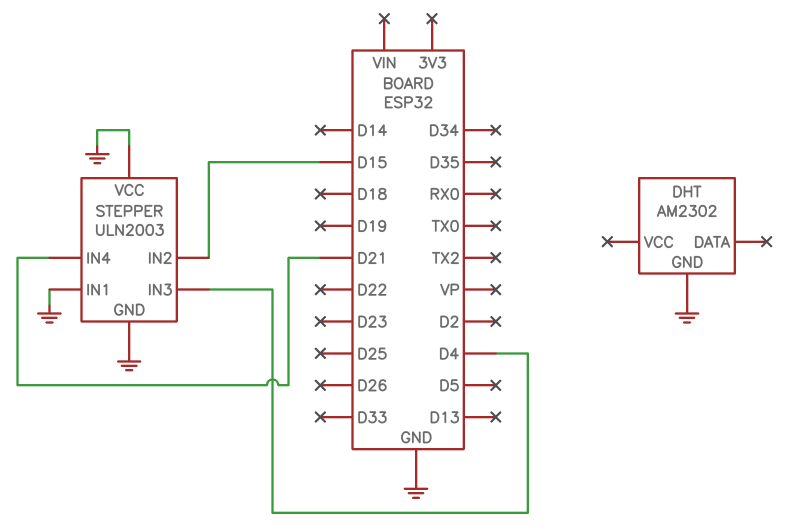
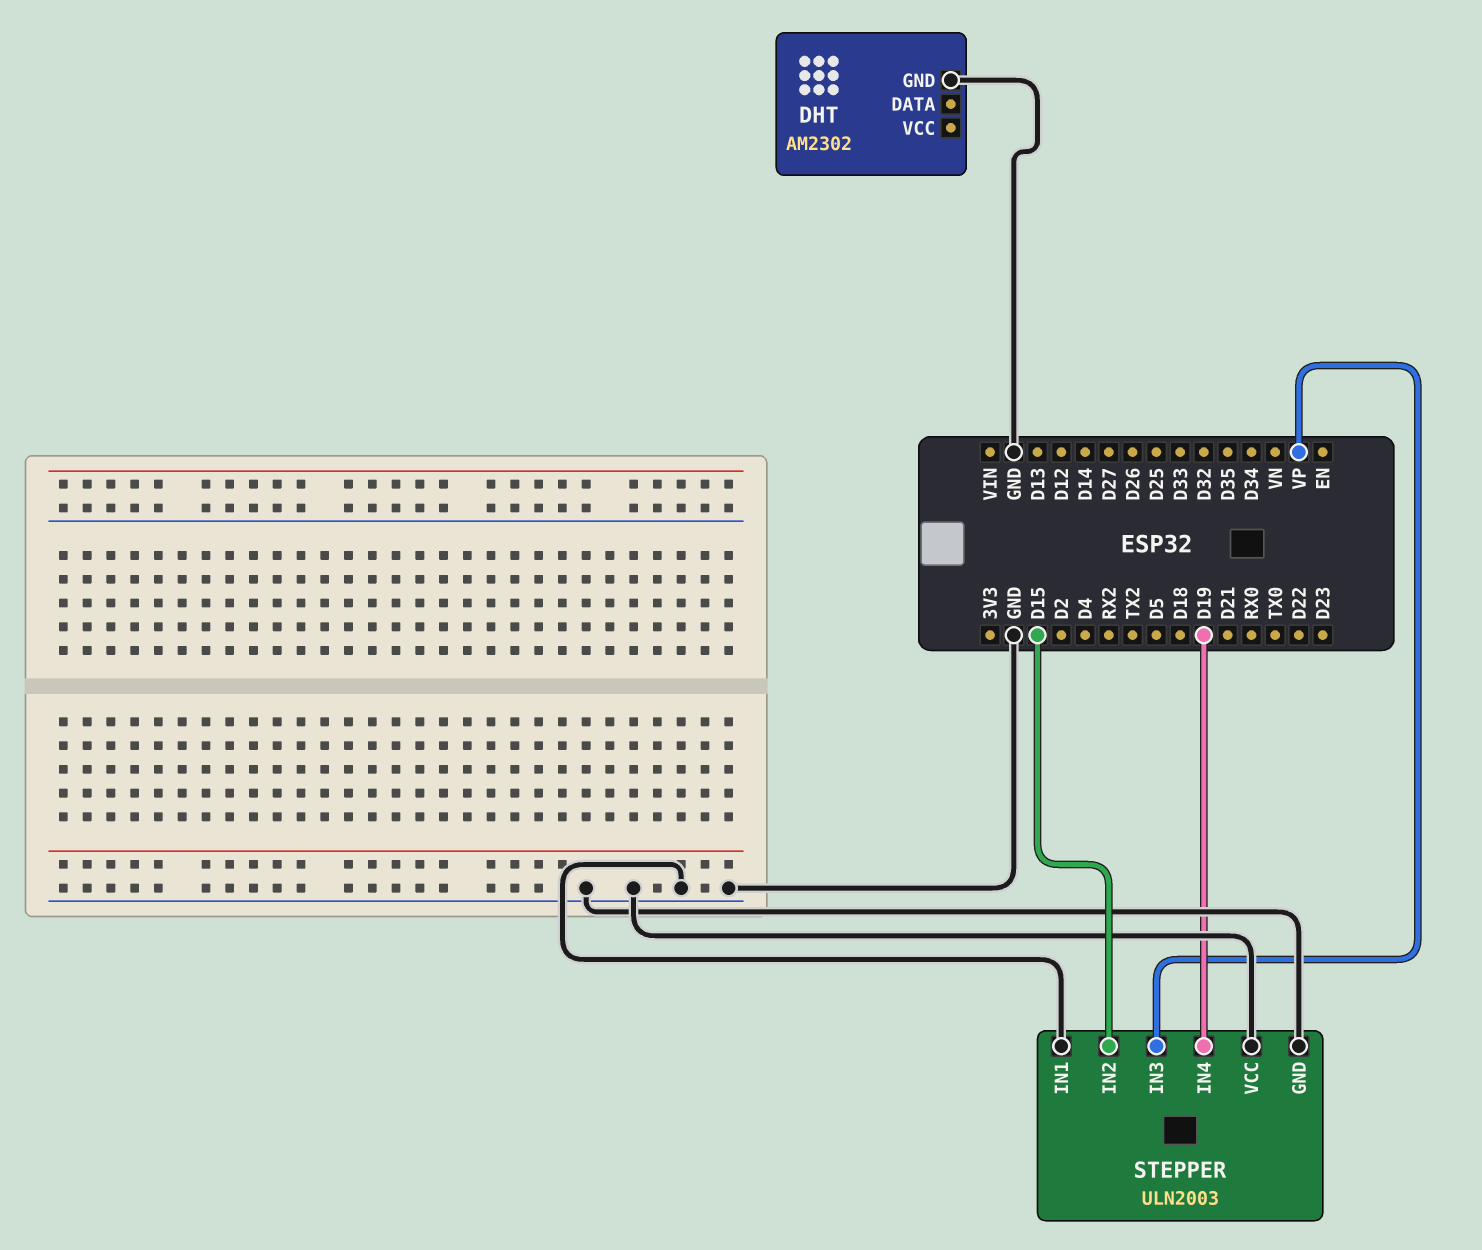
STEPPER pin IN3: D4 -> VP
STEPPER pin IN4: D21 -> D19

